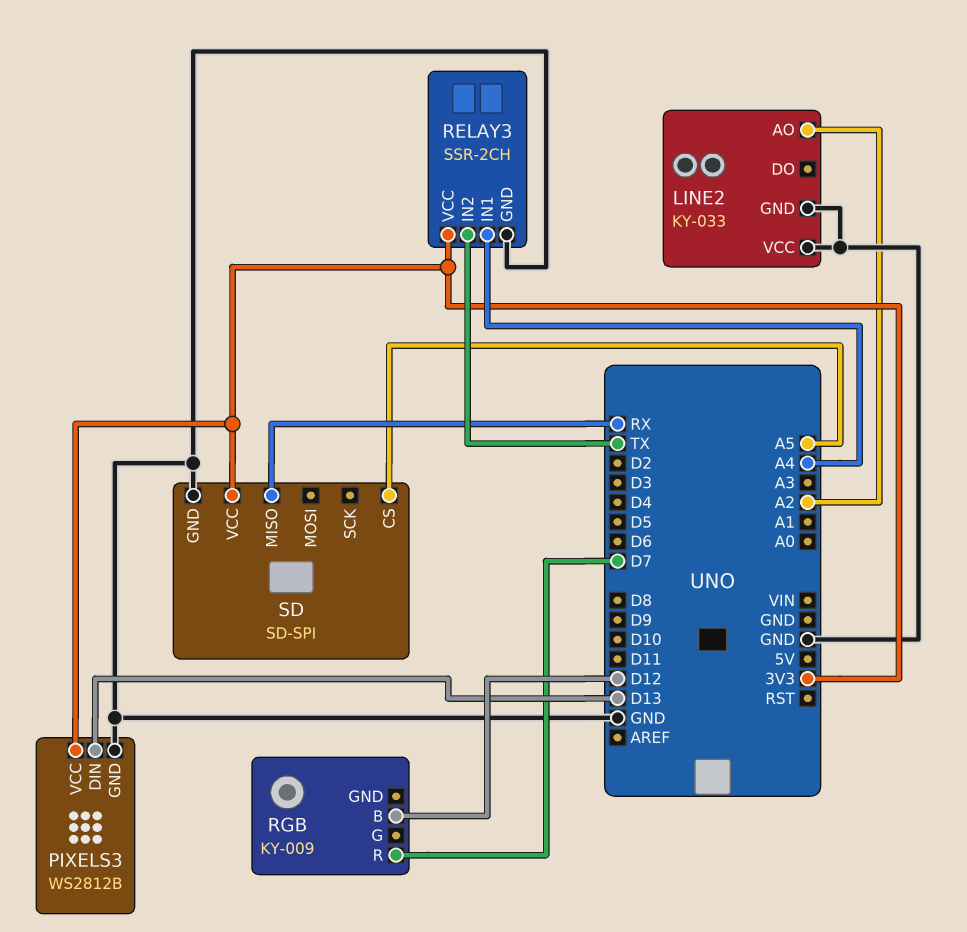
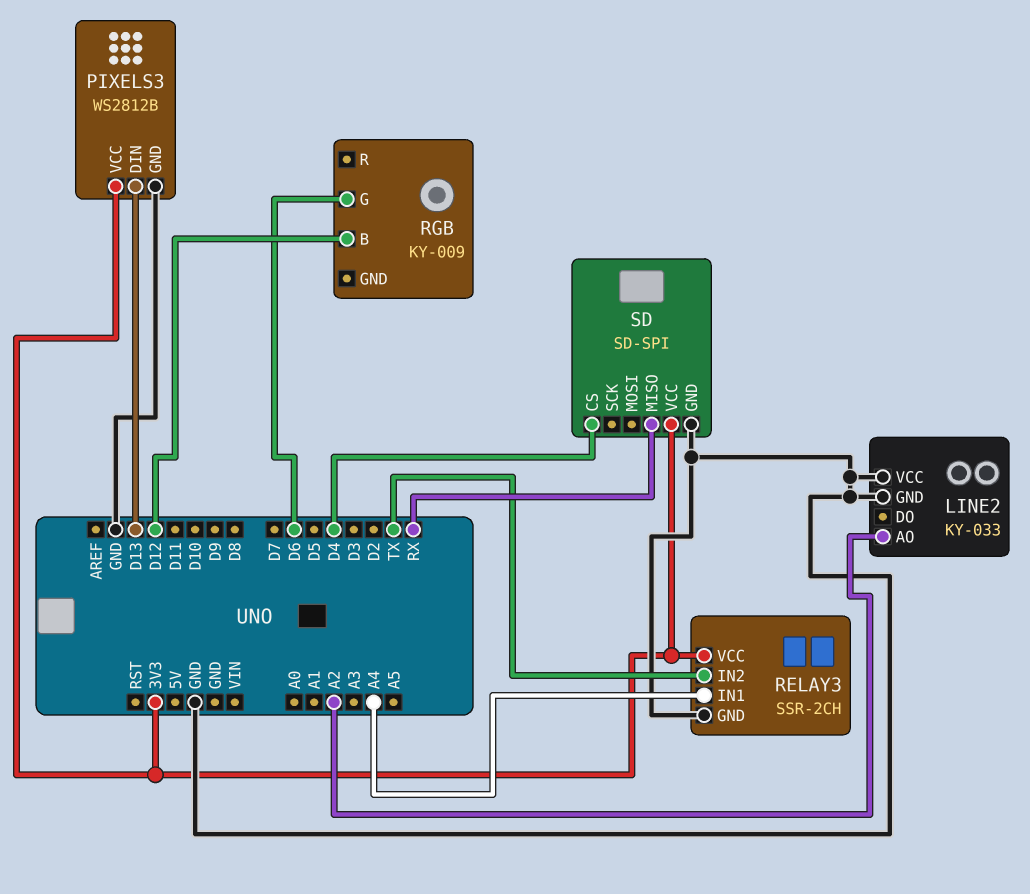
RGB pin G: none -> D6
RGB pin R: D7 -> none
SD pin CS: A5 -> D4

